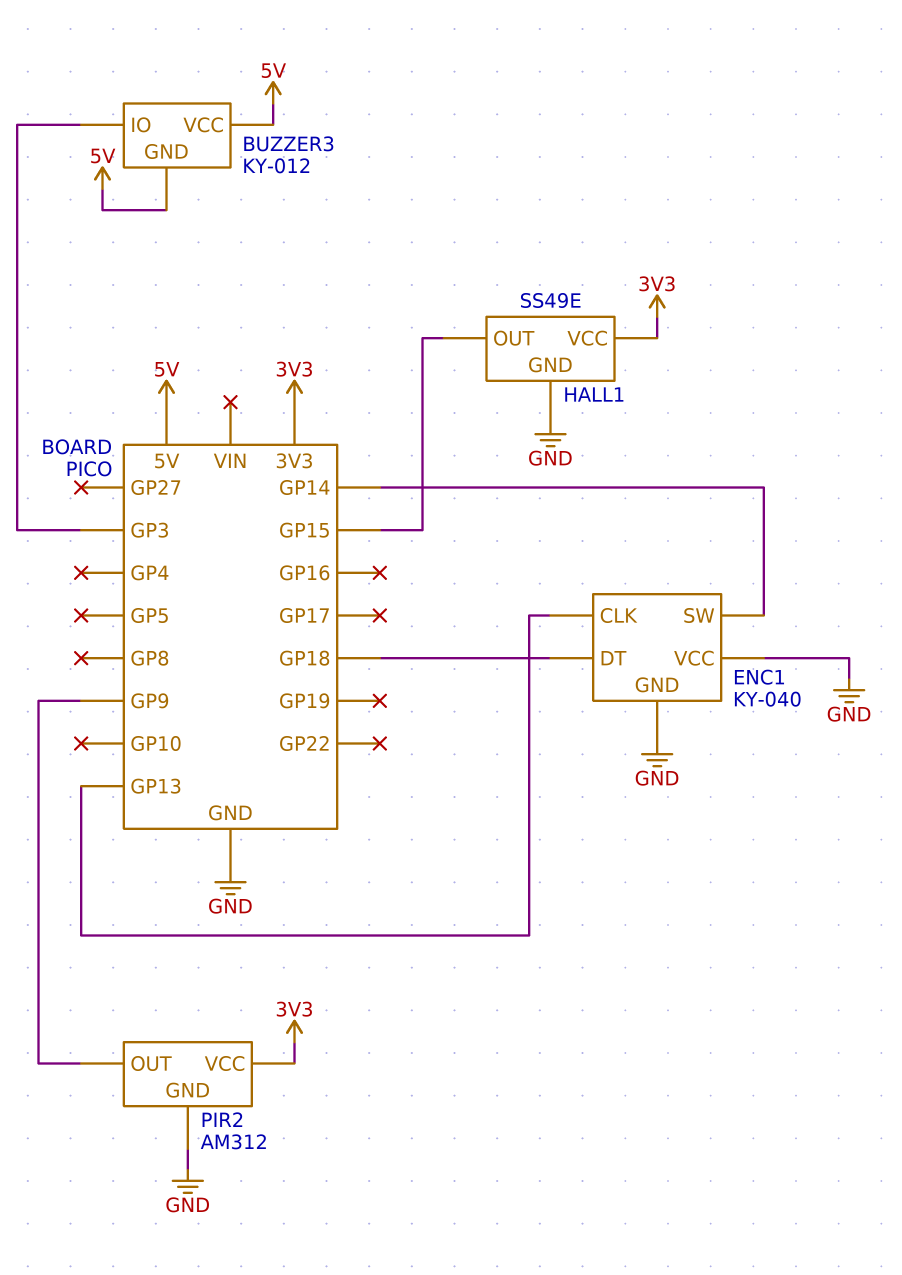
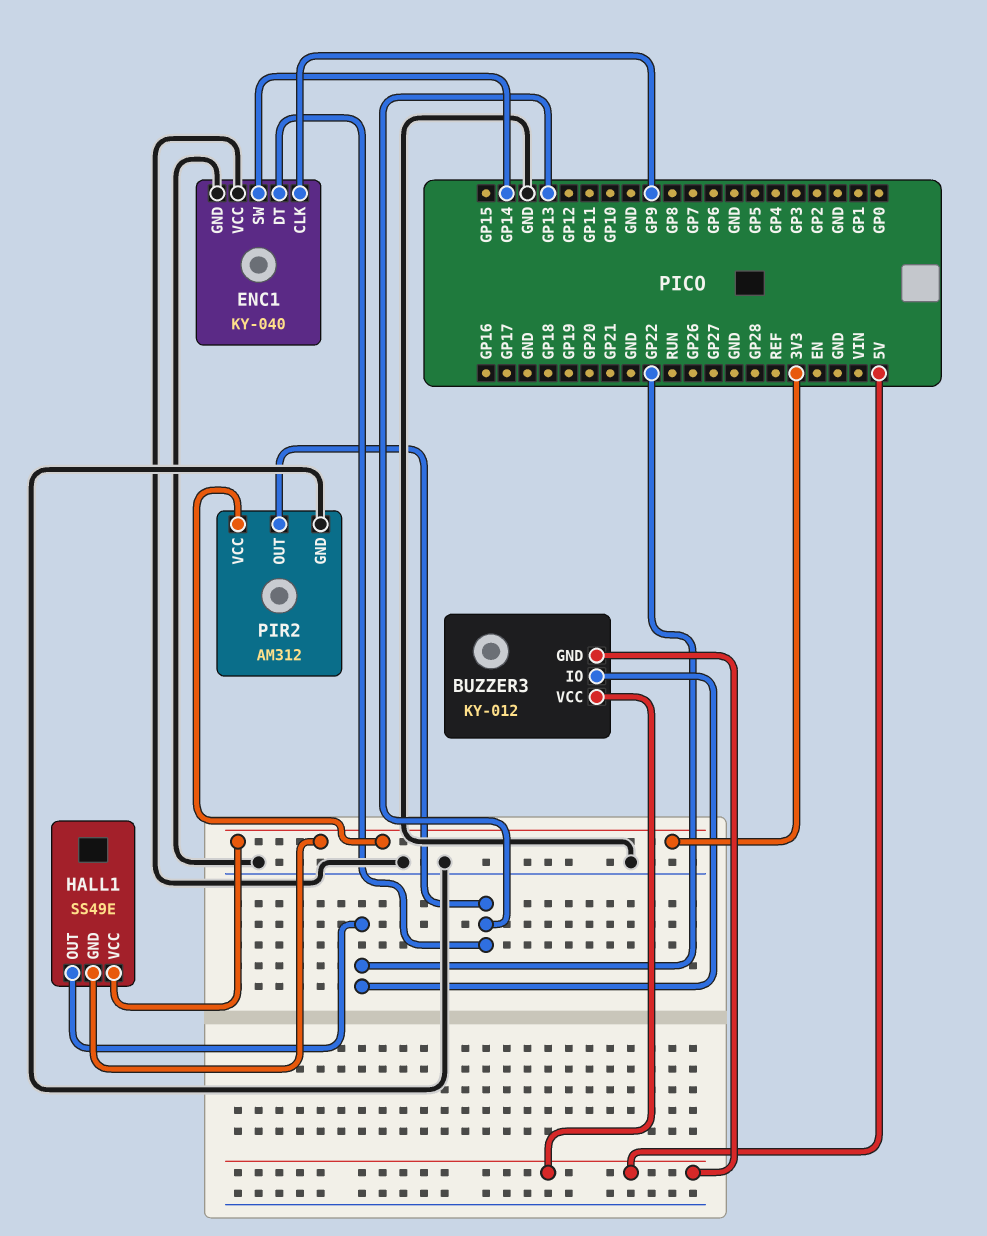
BUZZER3 pin IO: GP3 -> GP22
ENC1 pin CLK: GP13 -> GP9
ENC1 pin DT: GP18 -> GP13
HALL1 pin GND: GND -> 3V3
HALL1 pin OUT: GP15 -> GP22
PIR2 pin OUT: GP9 -> GP13

